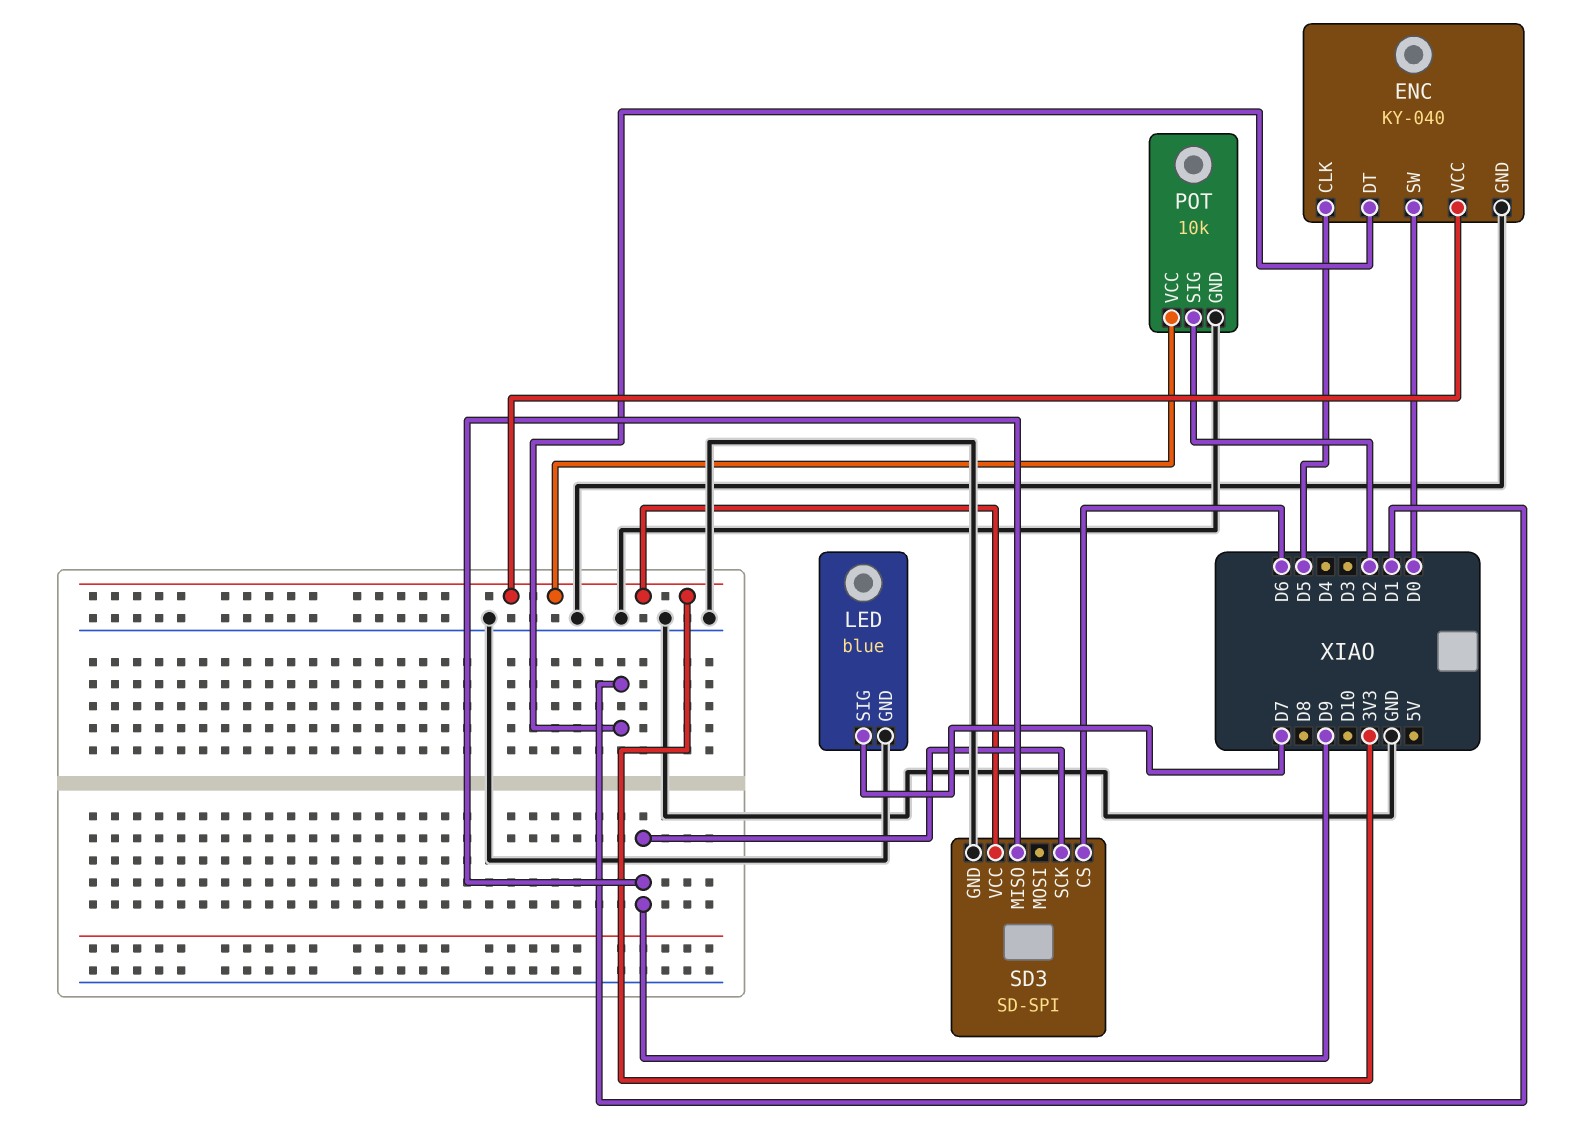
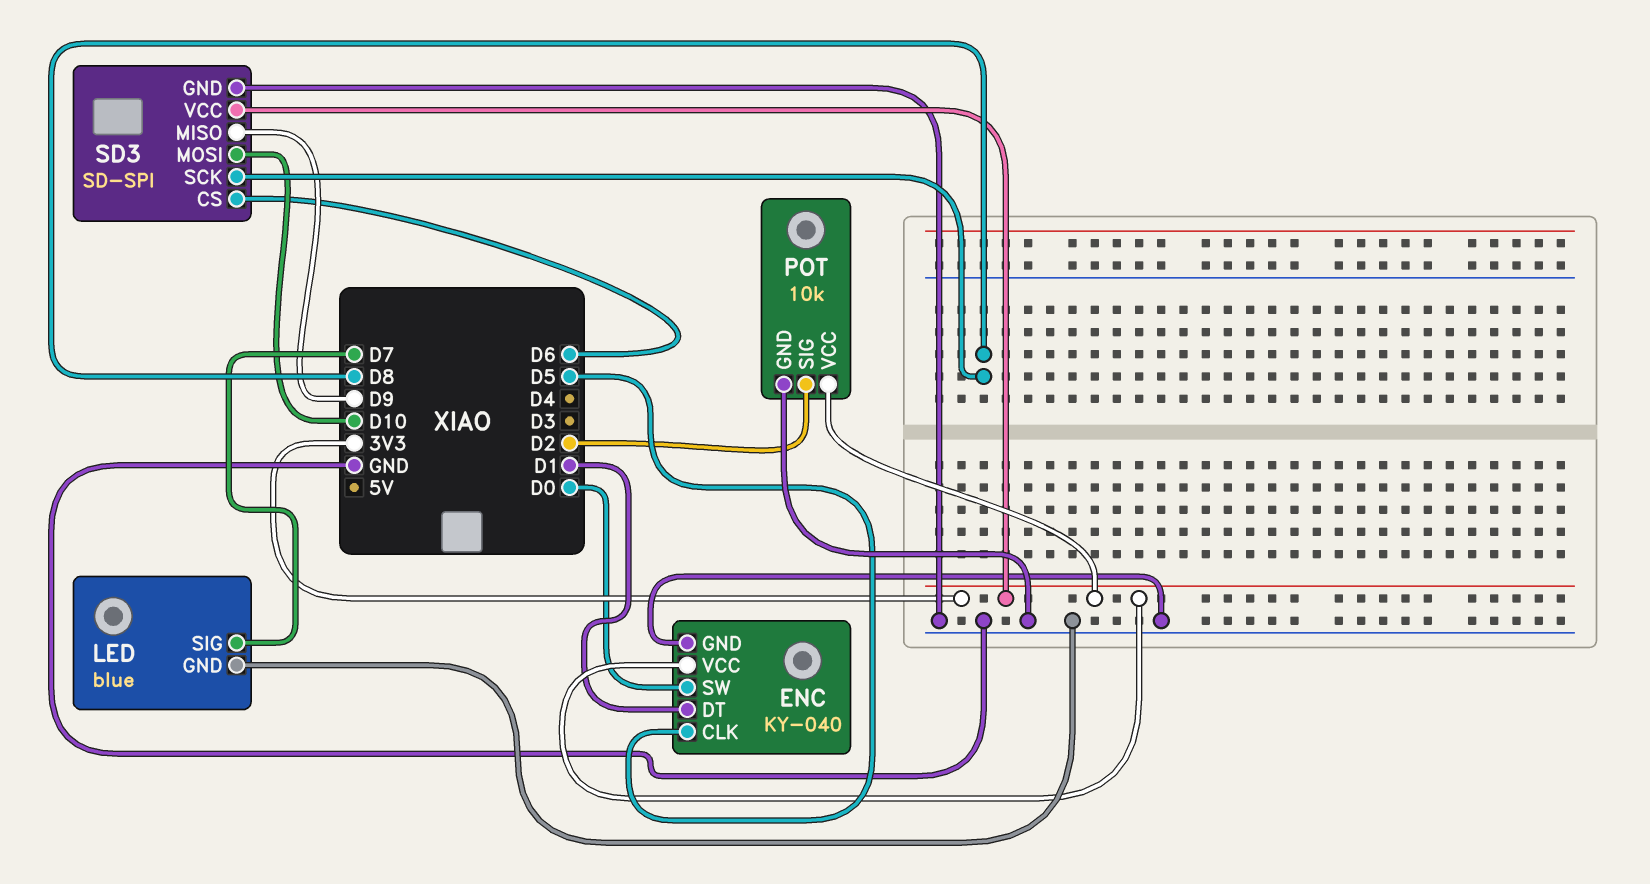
SD3 pin MOSI: none -> D10
SD3 pin SCK: D9 -> D8

